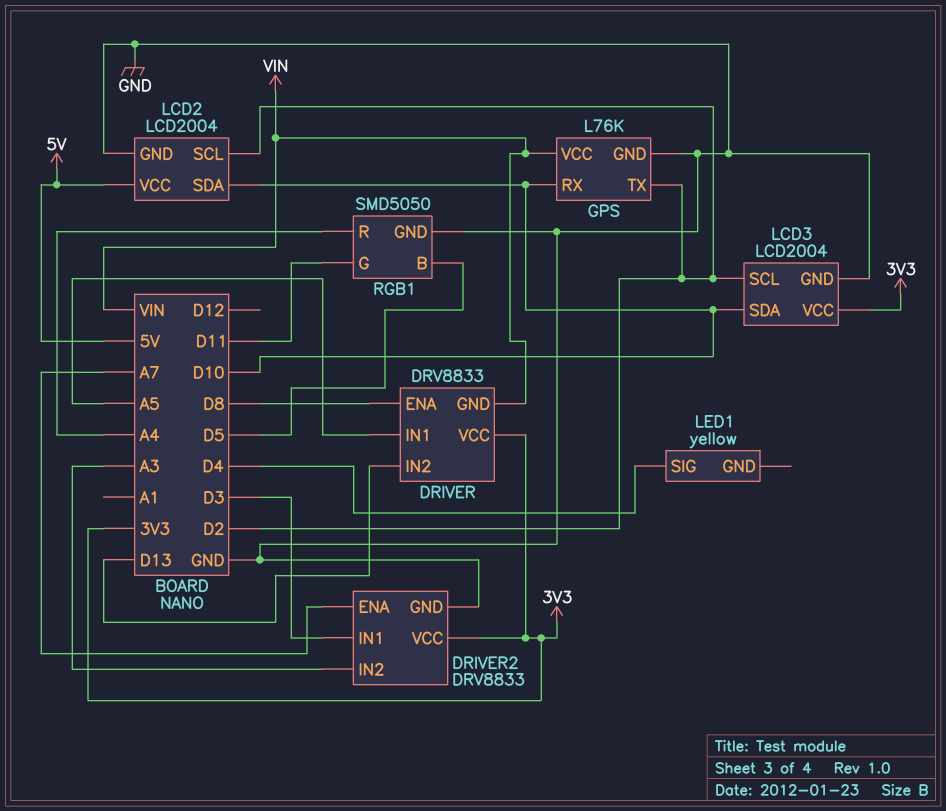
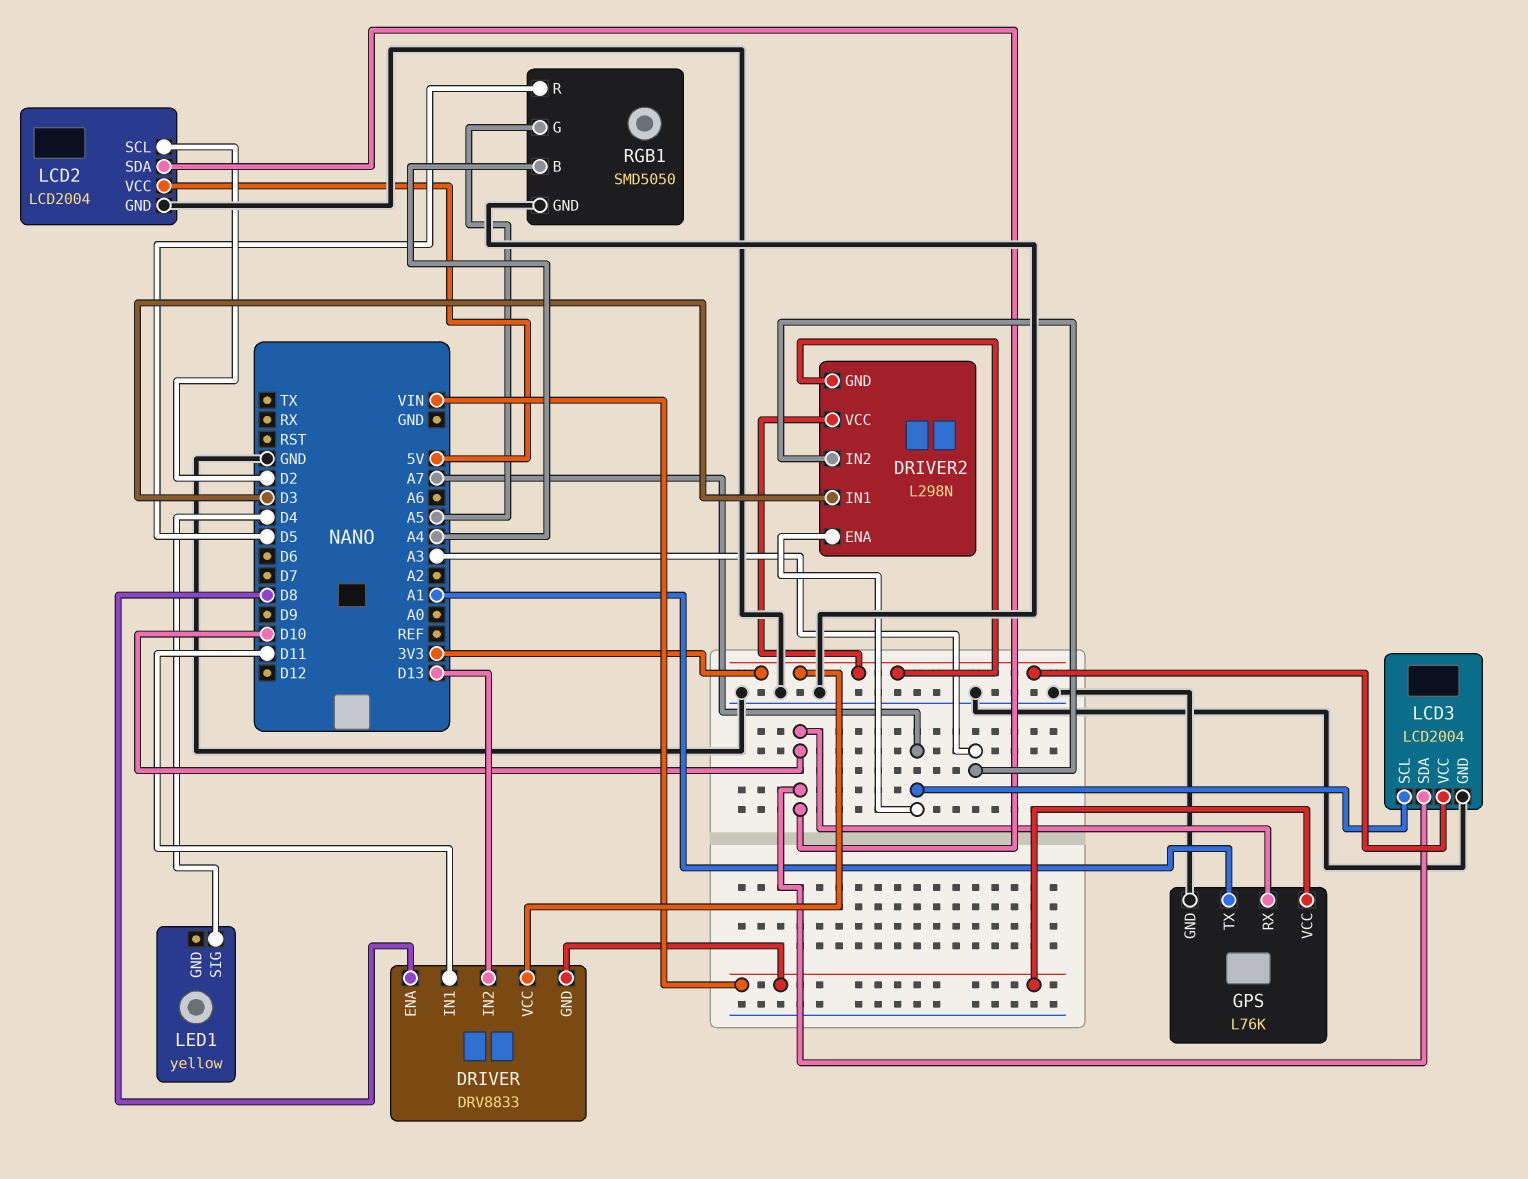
DRIVER pin IN1: A5 -> D11
DRIVER2: DRV8833 -> L298N
DRIVER2 pin GND: GND -> 3V3
GPS pin TX: D2 -> A1
LCD3 pin SCL: D2 -> A7
RGB1 pin B: D5 -> A4
RGB1 pin G: D11 -> A5
RGB1 pin R: A4 -> D5

